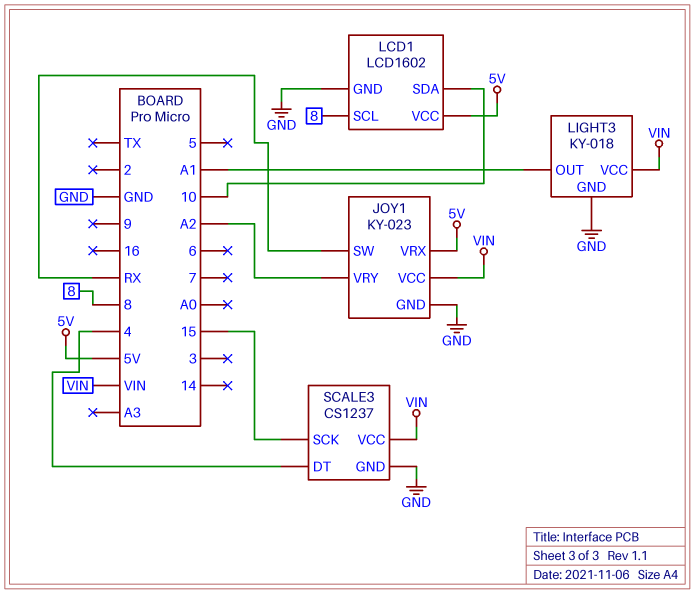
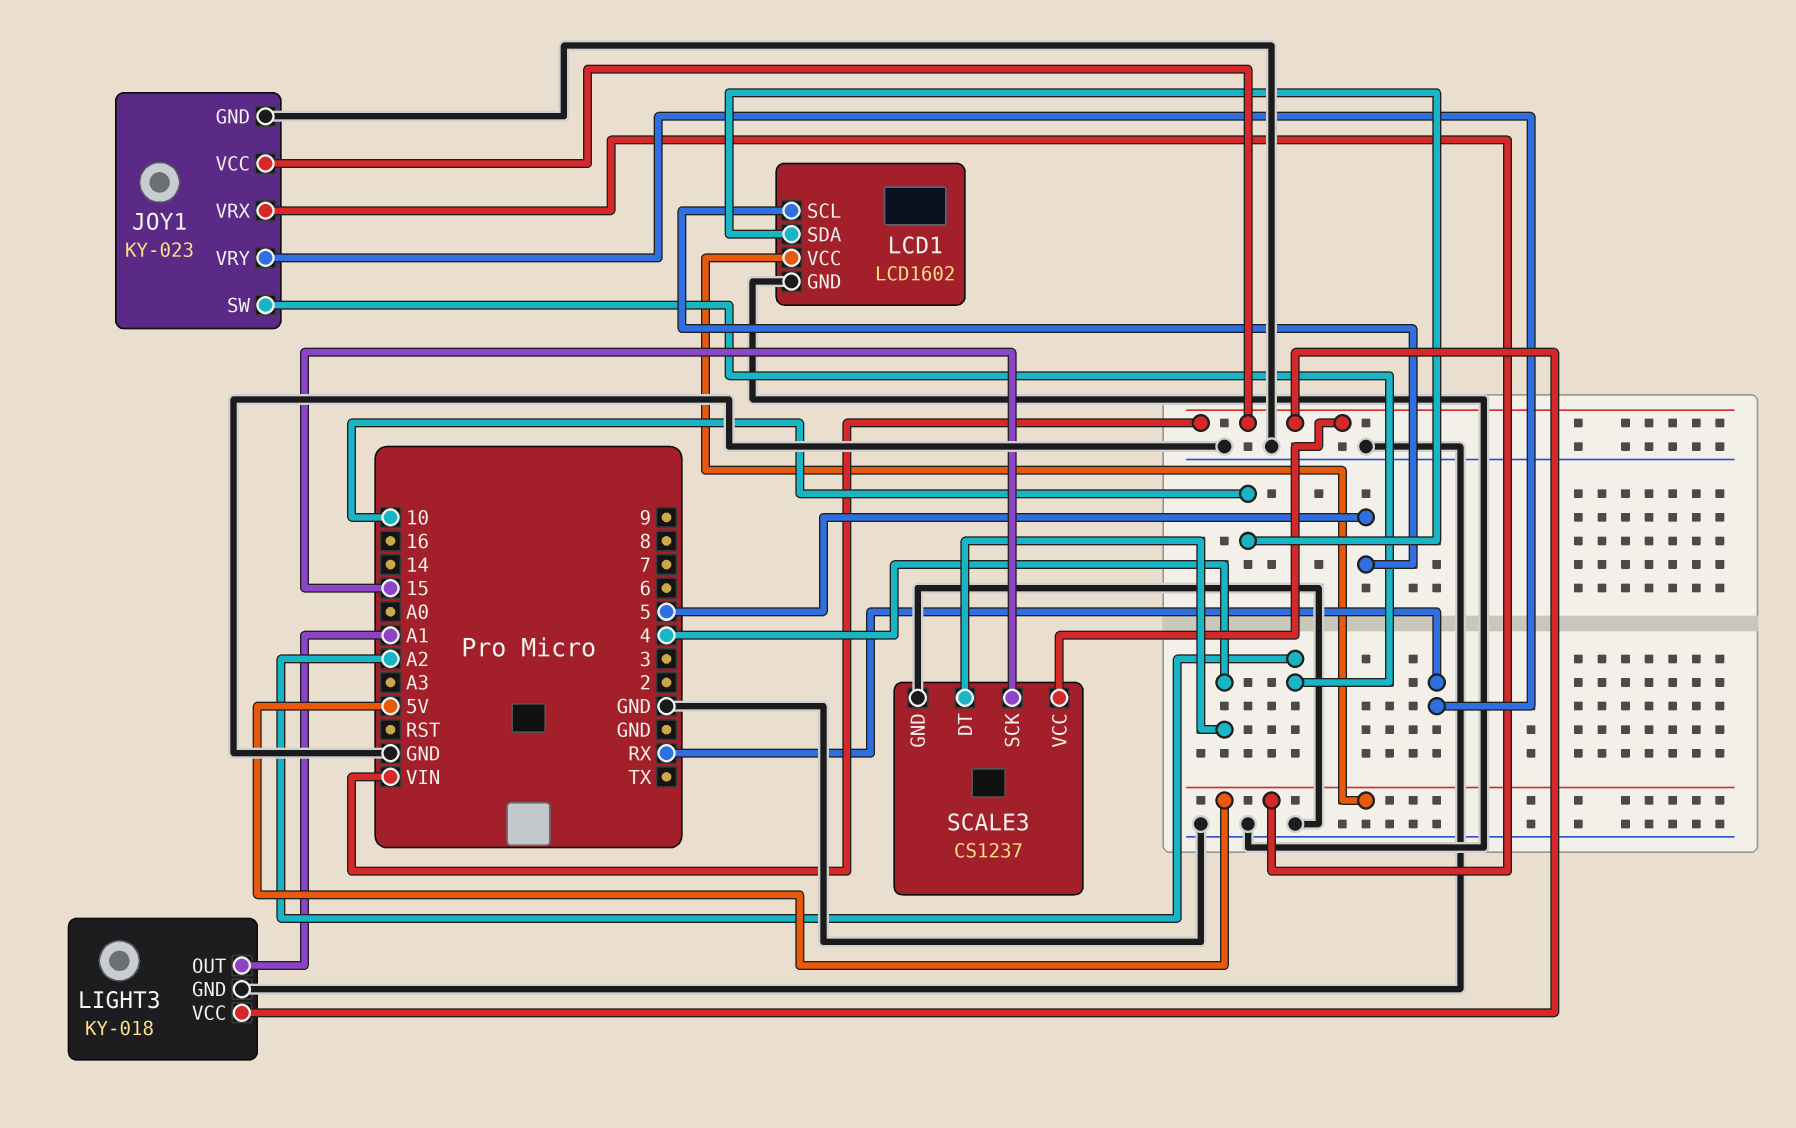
JOY1 pin SW: RX -> A2
JOY1 pin VRY: A2 -> RX
LCD1 pin SCL: 8 -> 5

